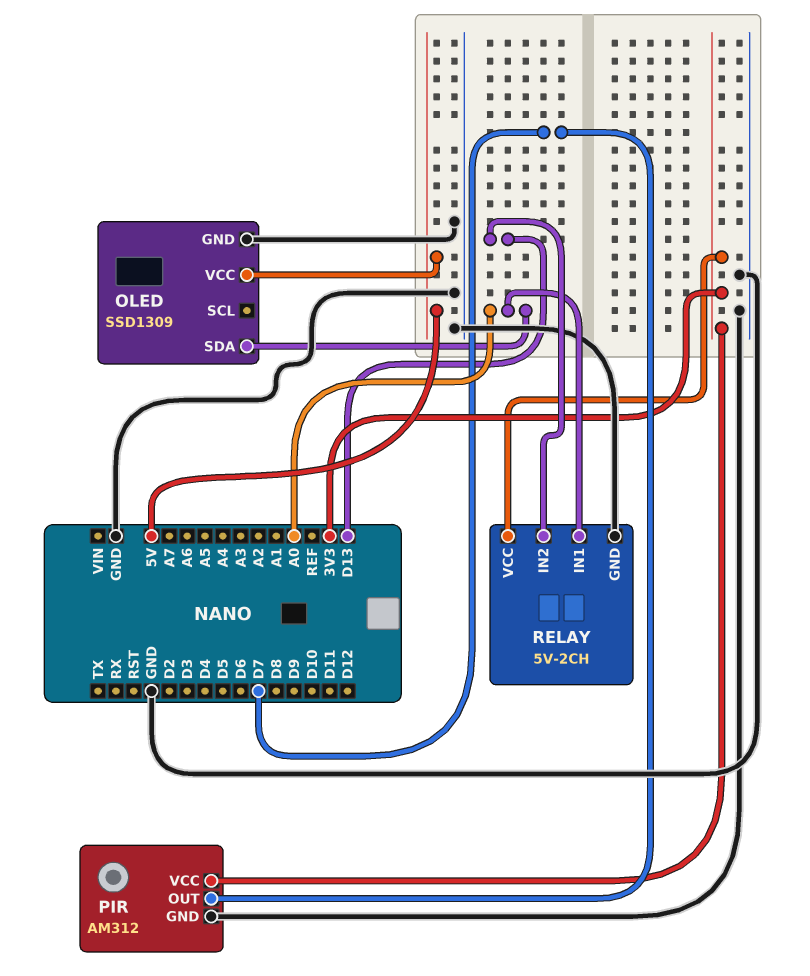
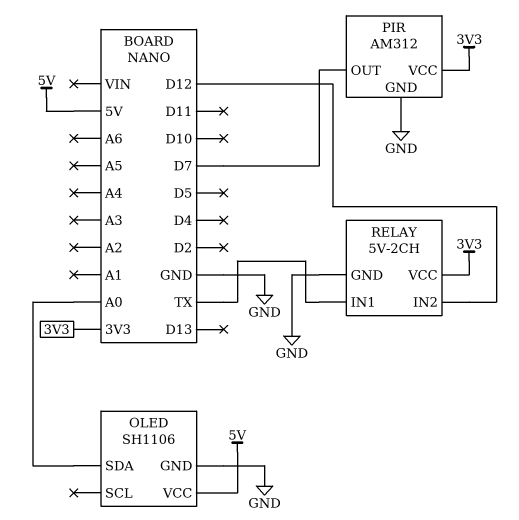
OLED: SSD1309 -> SH1106
RELAY pin IN1: A0 -> TX
RELAY pin IN2: D13 -> D12

